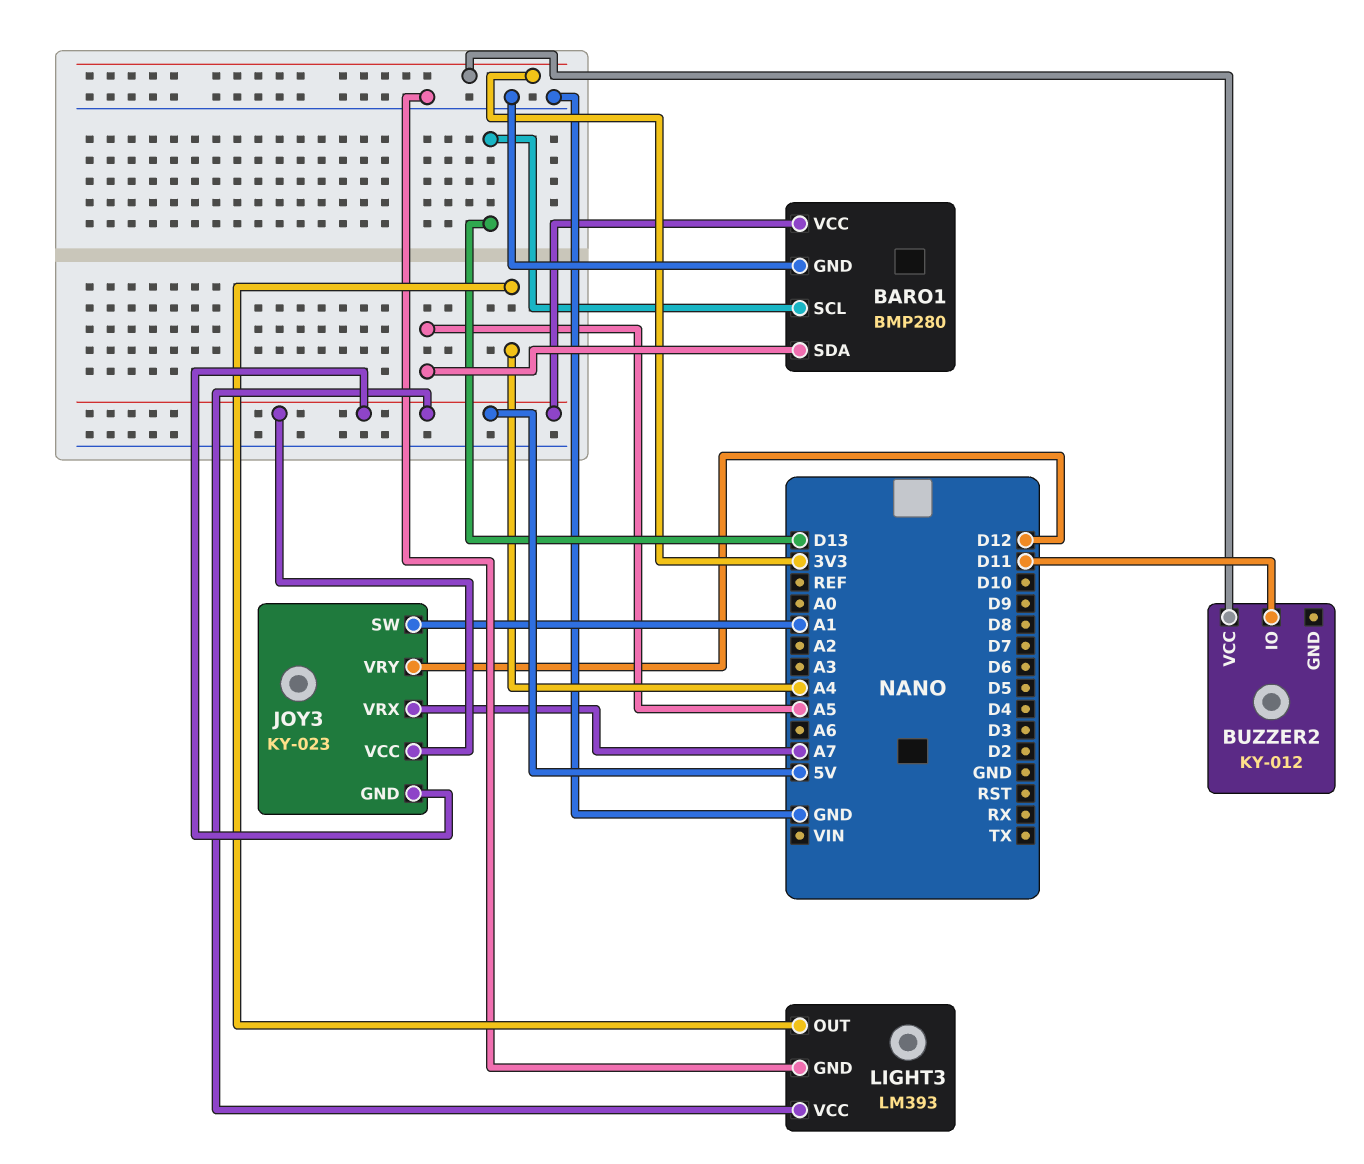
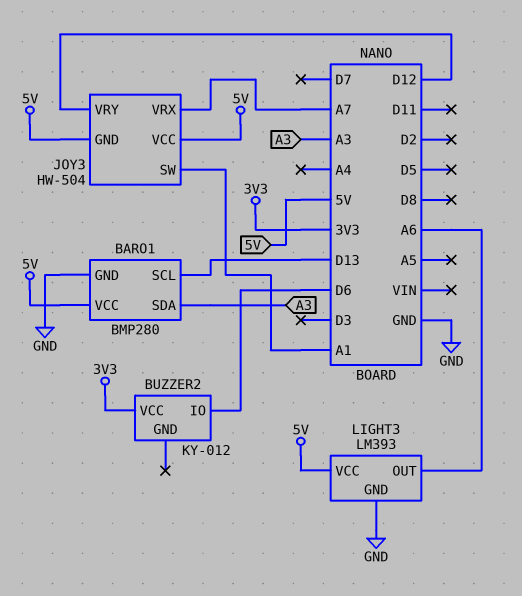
BARO1 pin SDA: A5 -> A3
BUZZER2 pin IO: D11 -> D6
JOY3: KY-023 -> HW-504
LIGHT3 pin OUT: A4 -> A6

